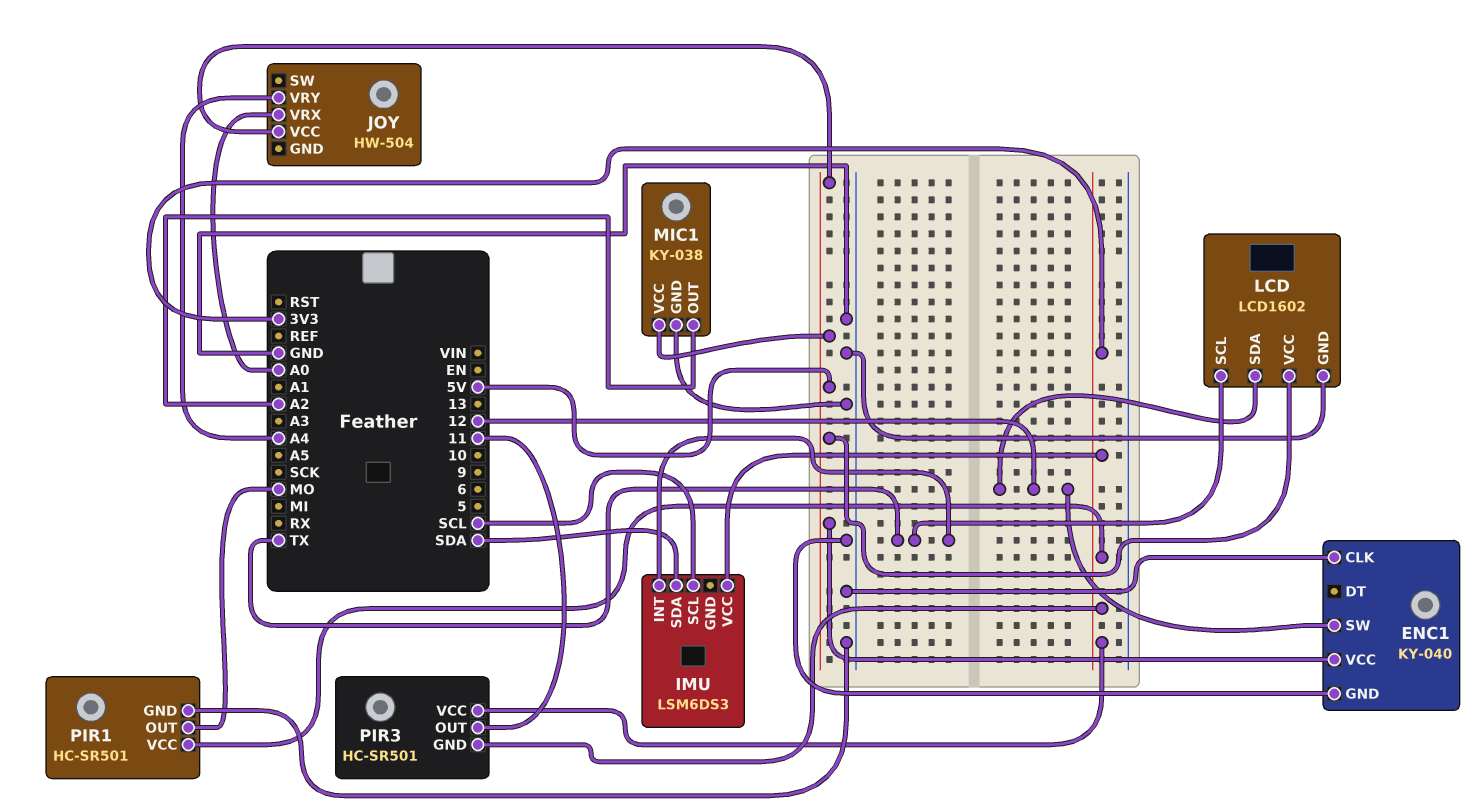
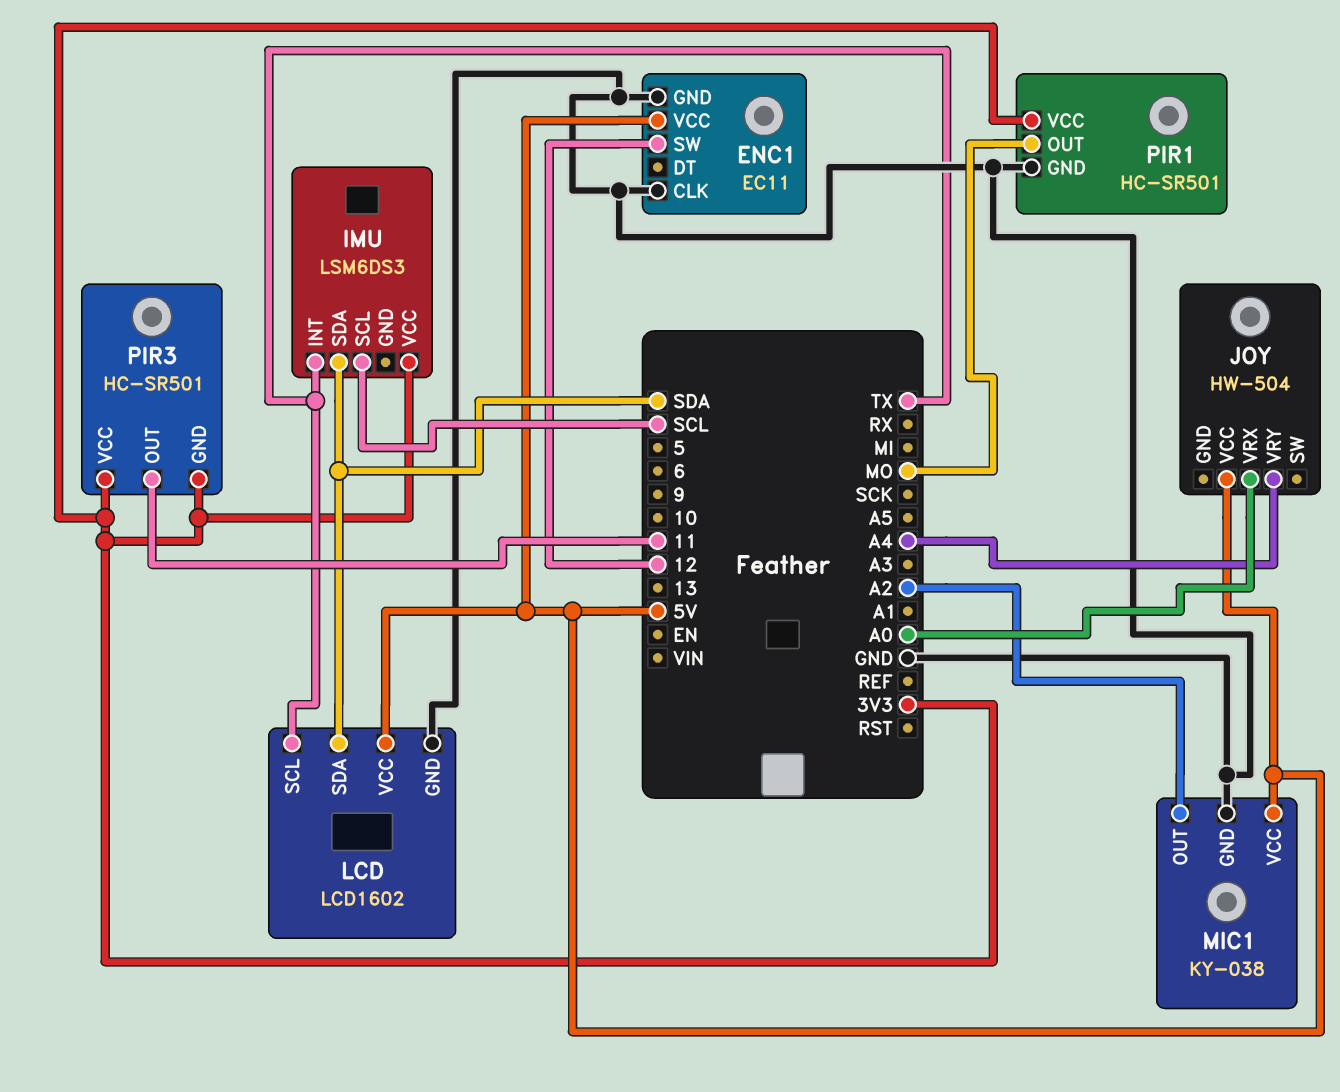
ENC1: KY-040 -> EC11
LCD pin SDA: 12 -> SDA

